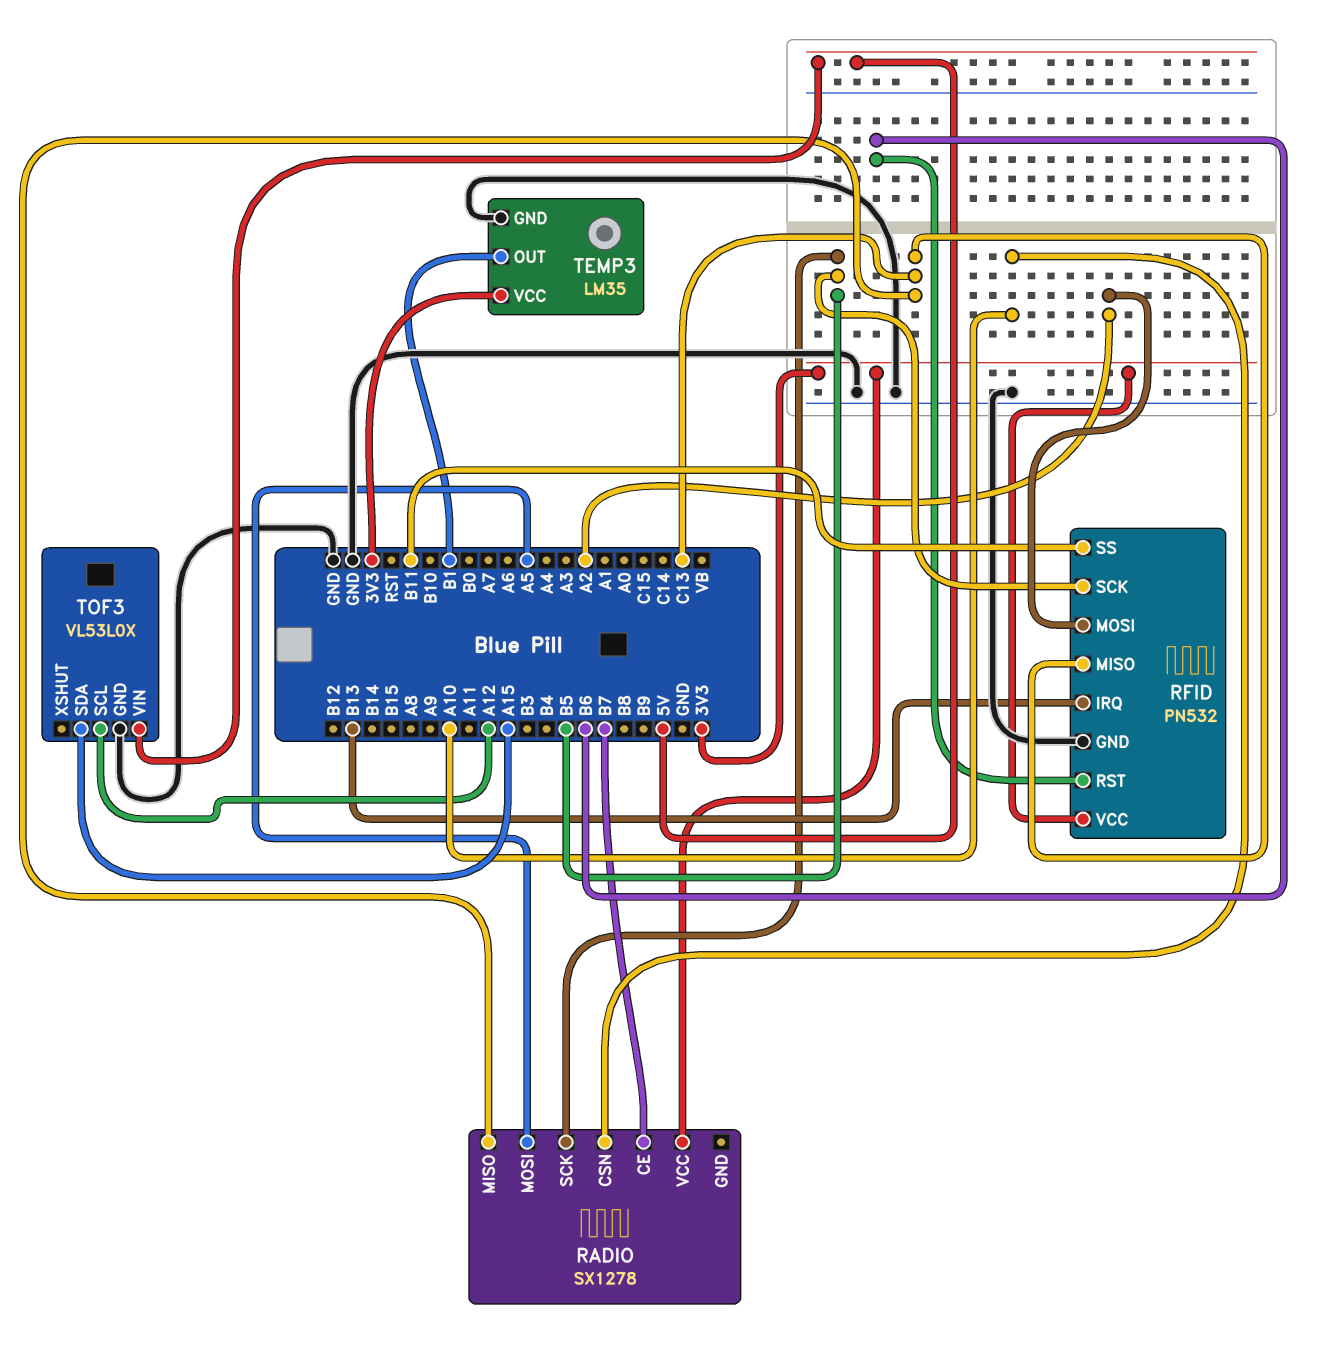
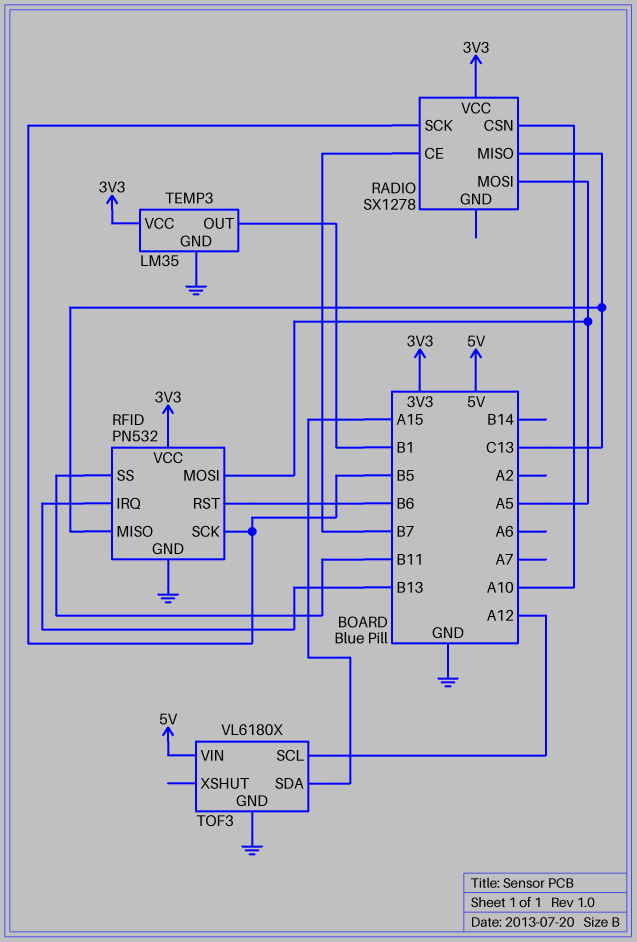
RFID pin MOSI: A2 -> A5
TOF3: VL53L0X -> VL6180X

